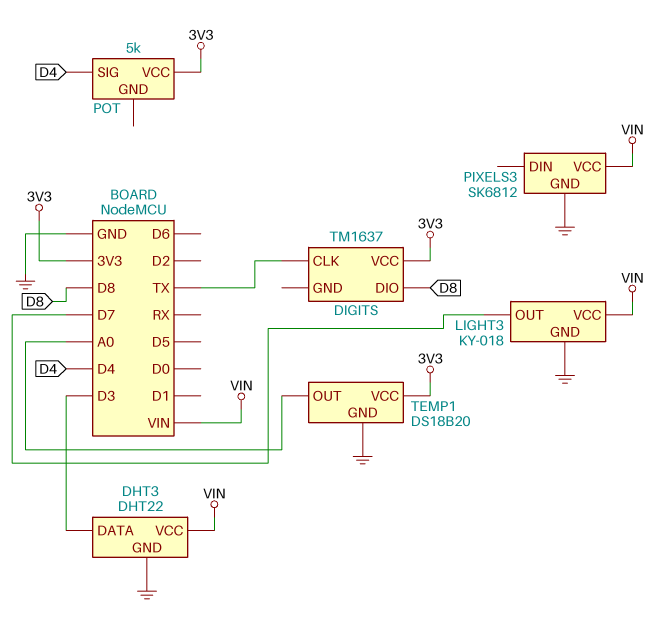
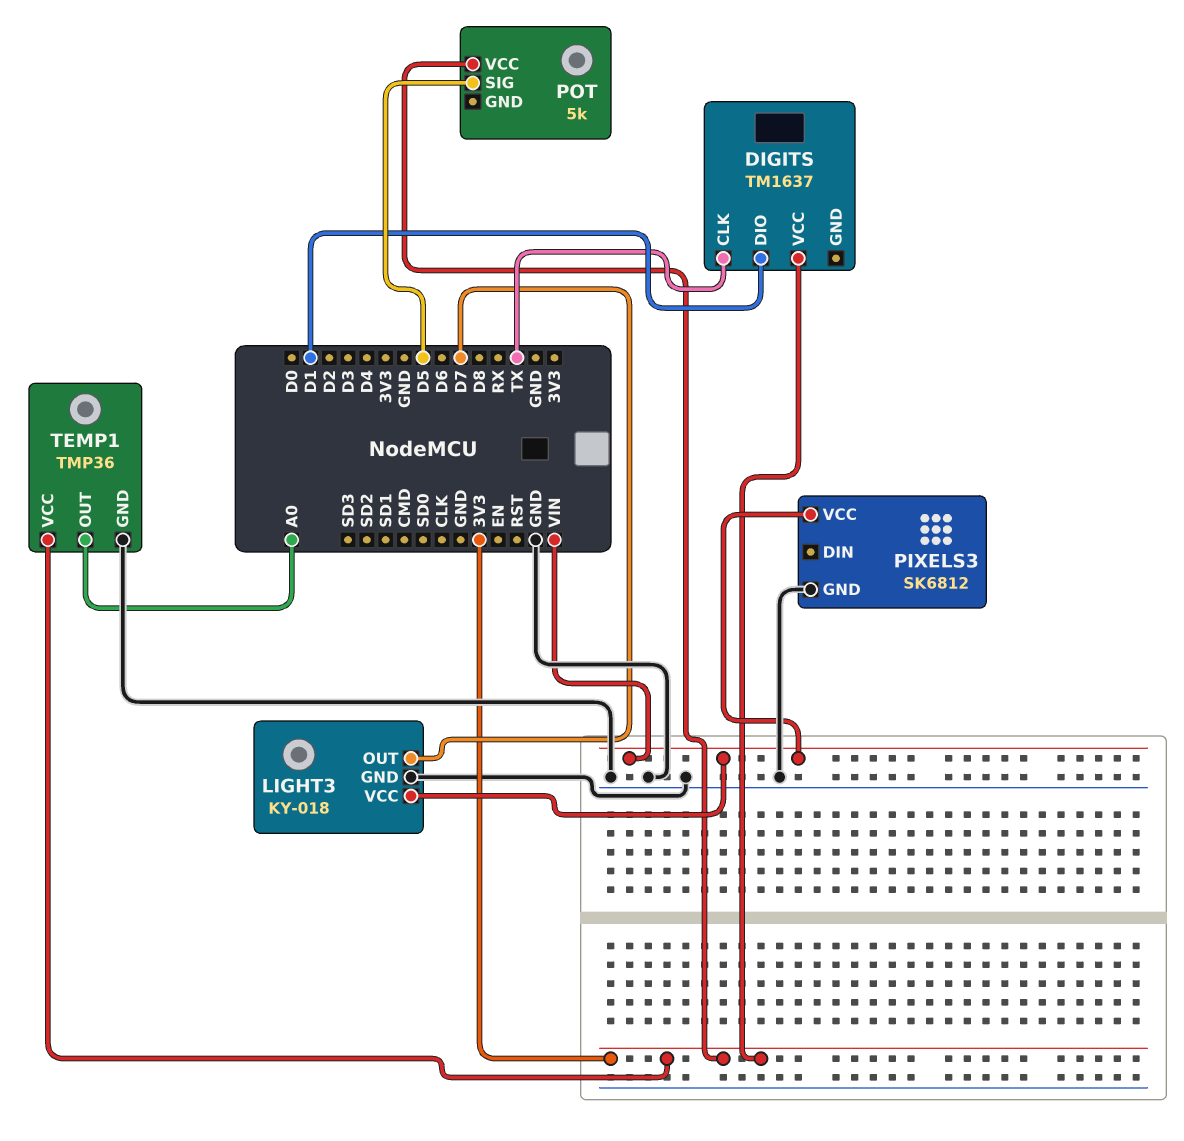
DHT3: DHT22 -> none
DHT3 pin DATA: D3 -> none
DHT3 pin GND: GND -> none
DHT3 pin VCC: VIN -> none
DIGITS pin DIO: D8 -> D1
POT pin SIG: D4 -> D5
TEMP1: DS18B20 -> TMP36

